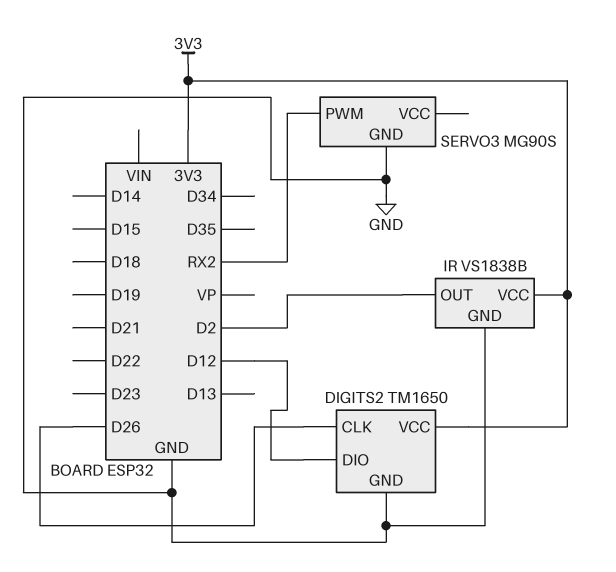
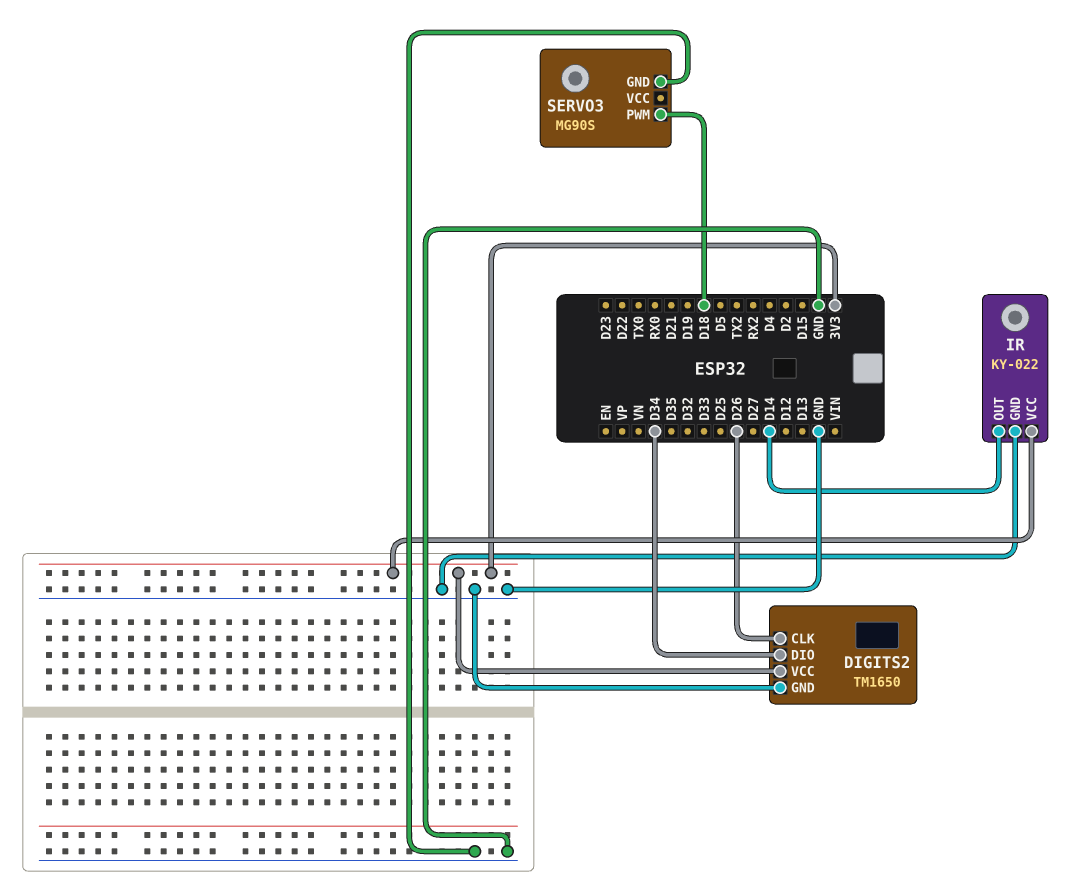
DIGITS2 pin DIO: D12 -> D34
IR: VS1838B -> KY-022
IR pin OUT: D2 -> D14
SERVO3 pin PWM: RX2 -> D18

